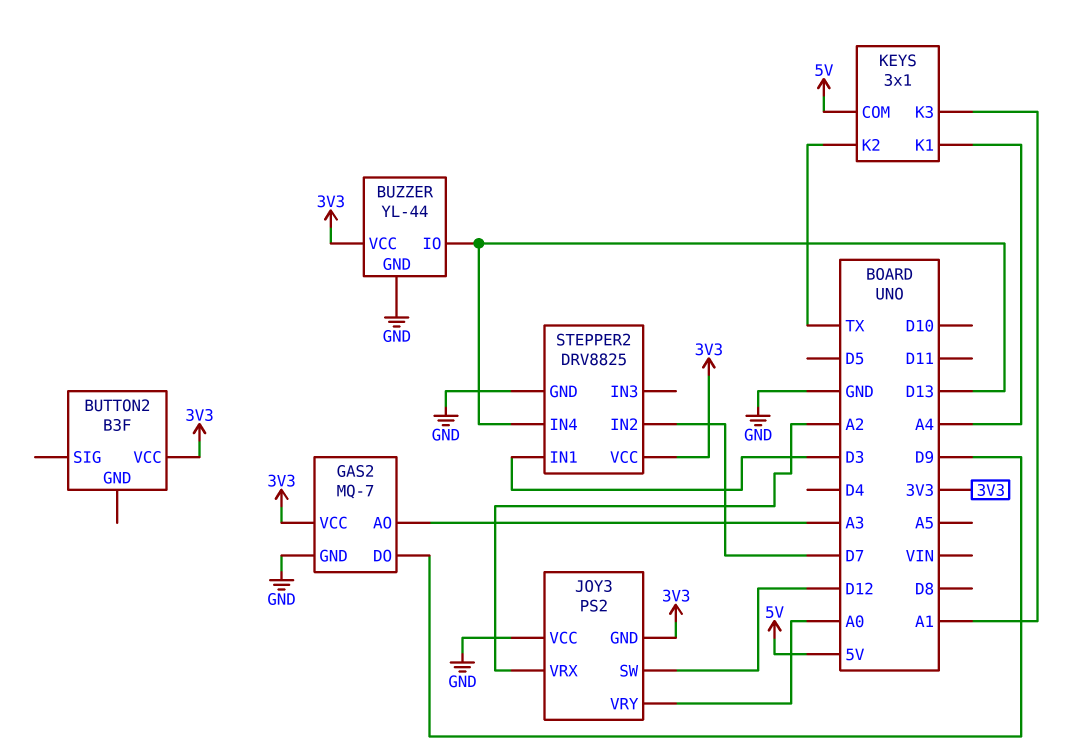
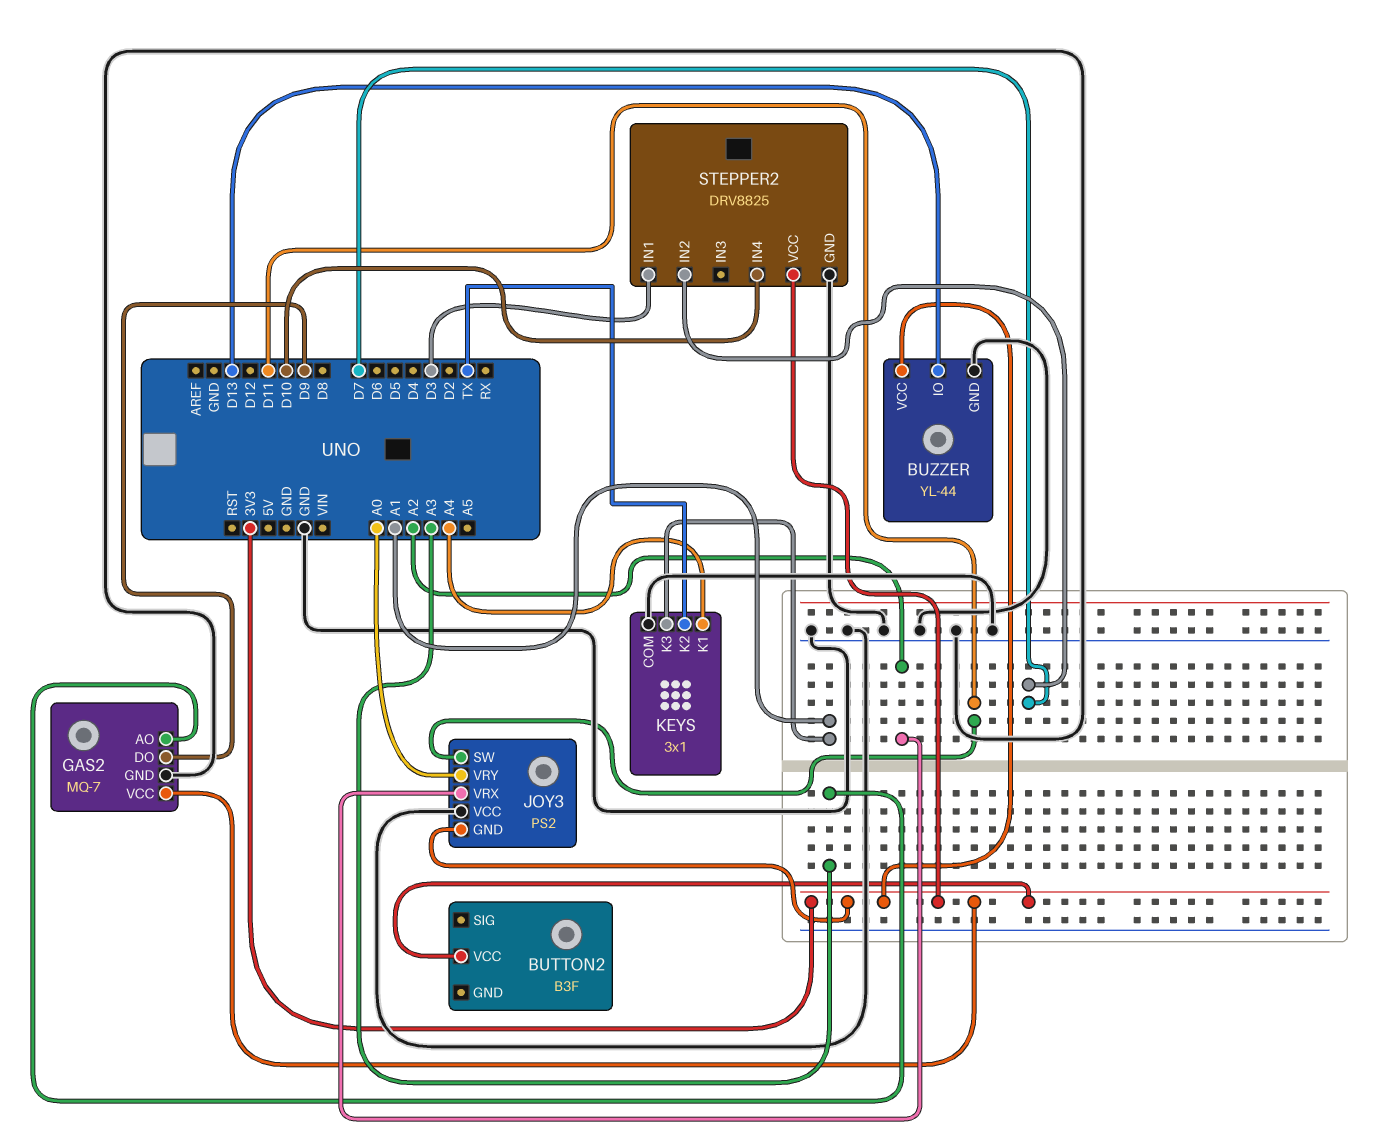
JOY3 pin SW: D12 -> D11
KEYS pin COM: 5V -> GND
STEPPER2 pin IN4: D13 -> D10

